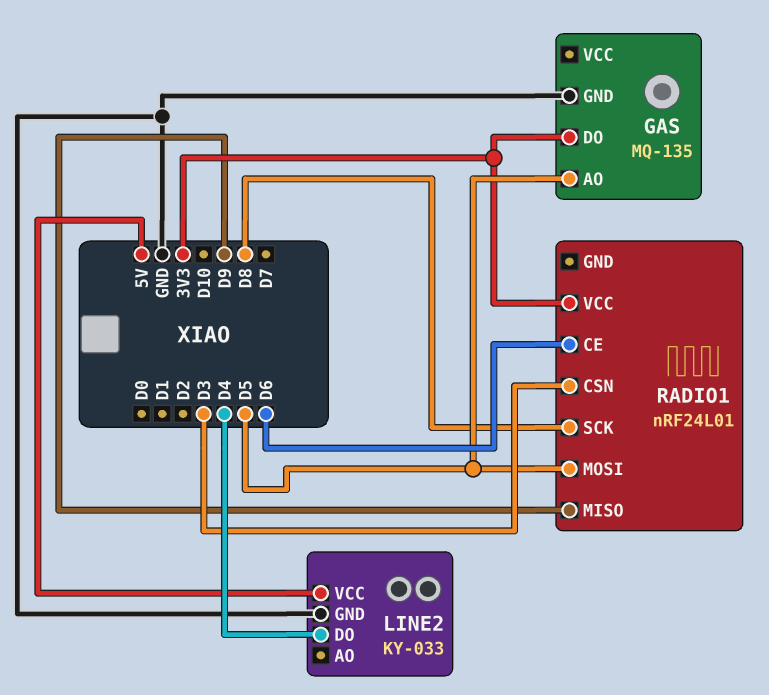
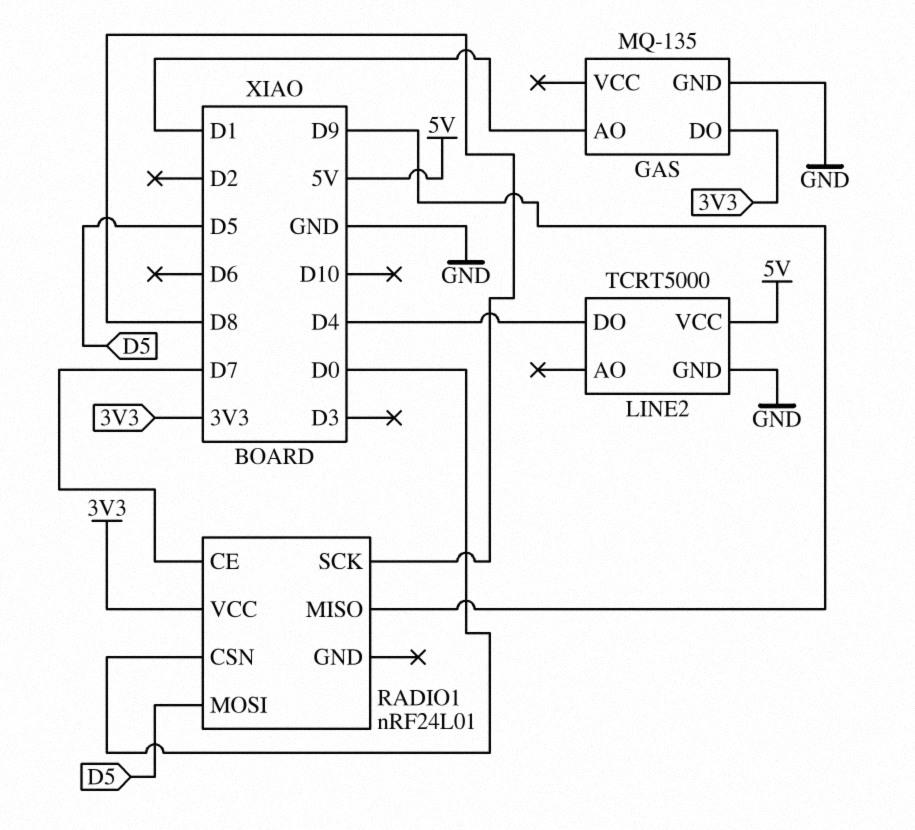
GAS pin AO: D5 -> D1
LINE2: KY-033 -> TCRT5000
RADIO1 pin CE: D6 -> D7
RADIO1 pin CSN: D3 -> D0

